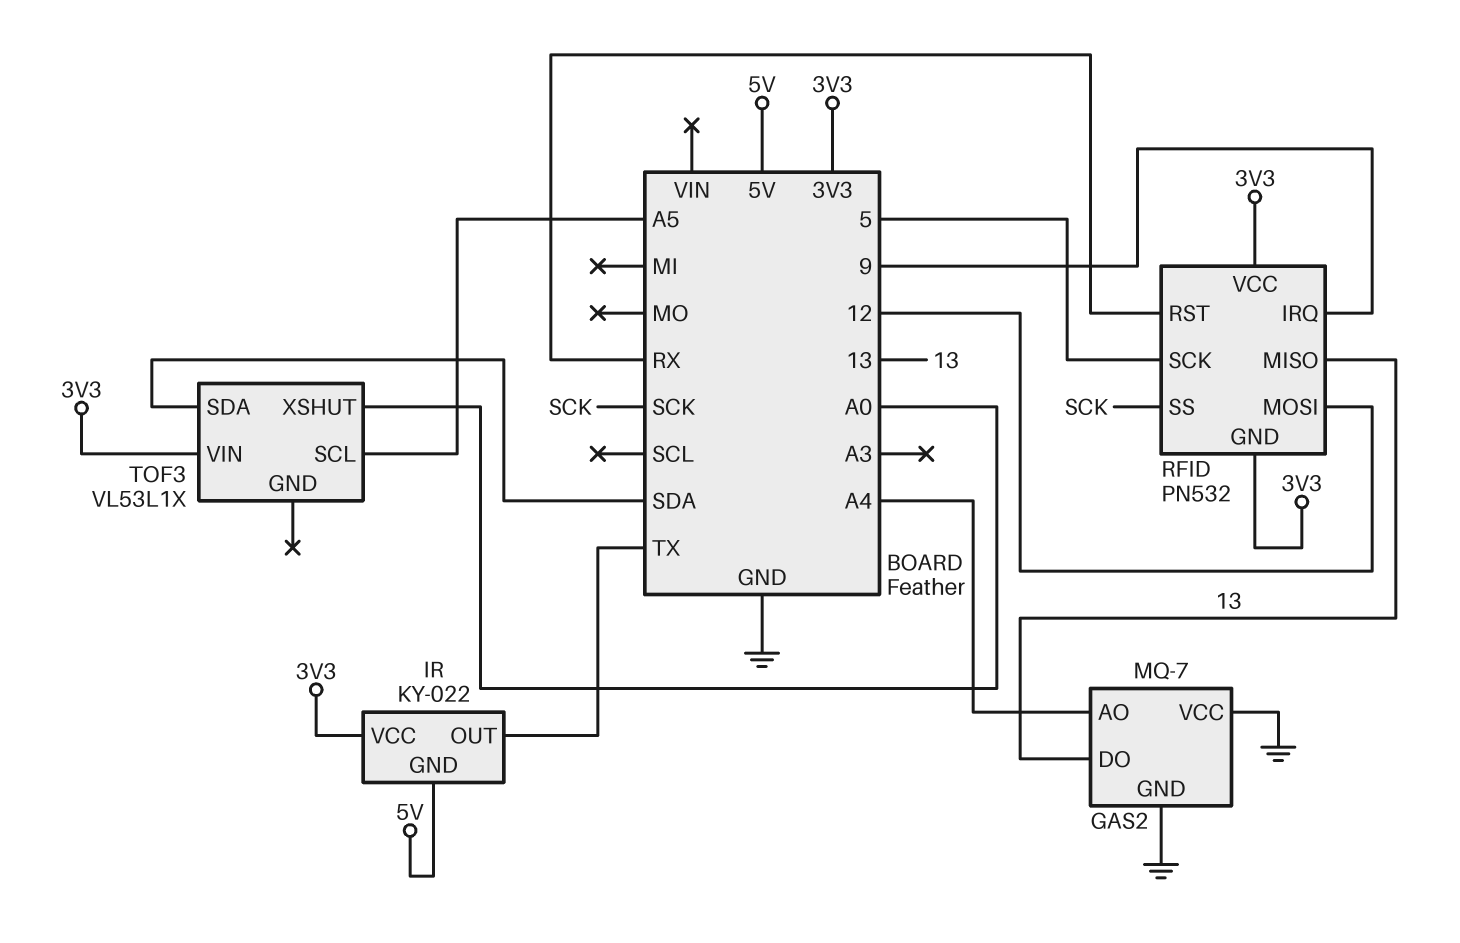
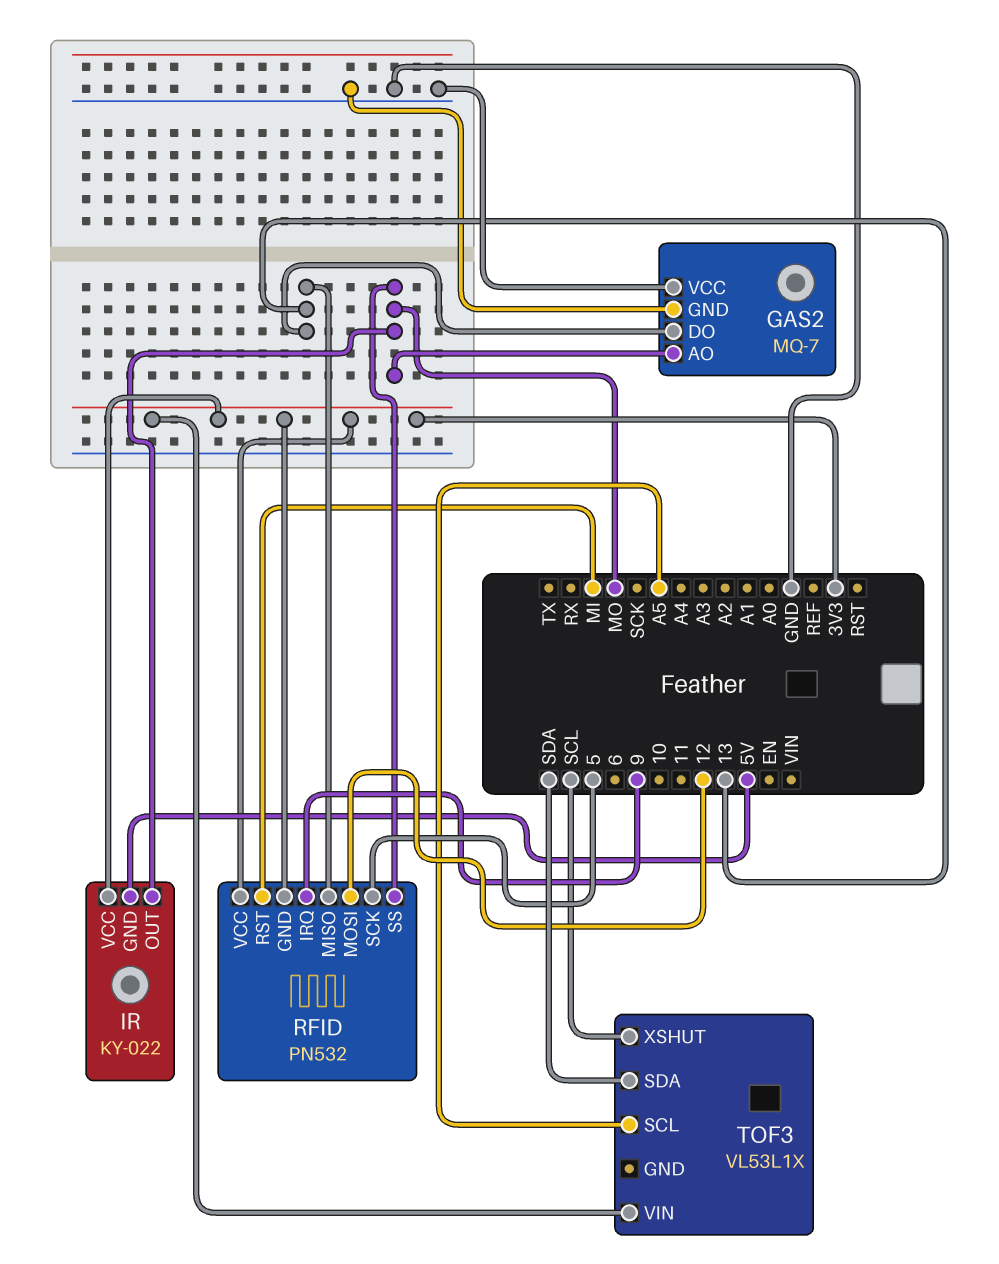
GAS2 pin AO: A4 -> MO
IR pin OUT: TX -> MO
RFID pin RST: RX -> MI
RFID pin SS: SCK -> MO
TOF3 pin XSHUT: A0 -> SCL

